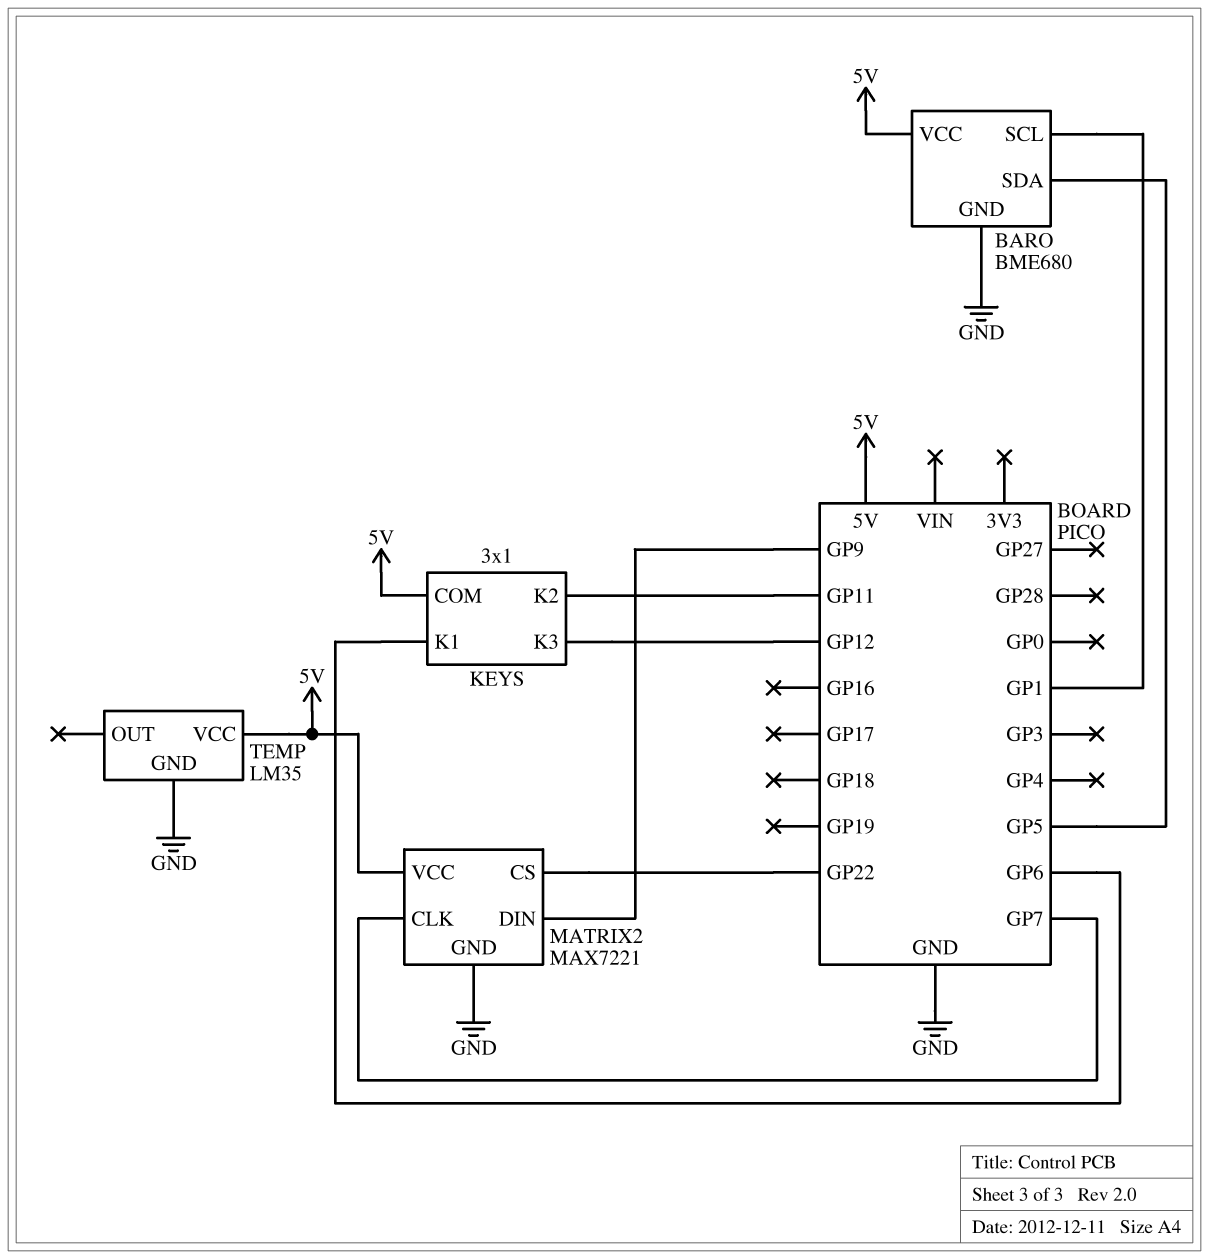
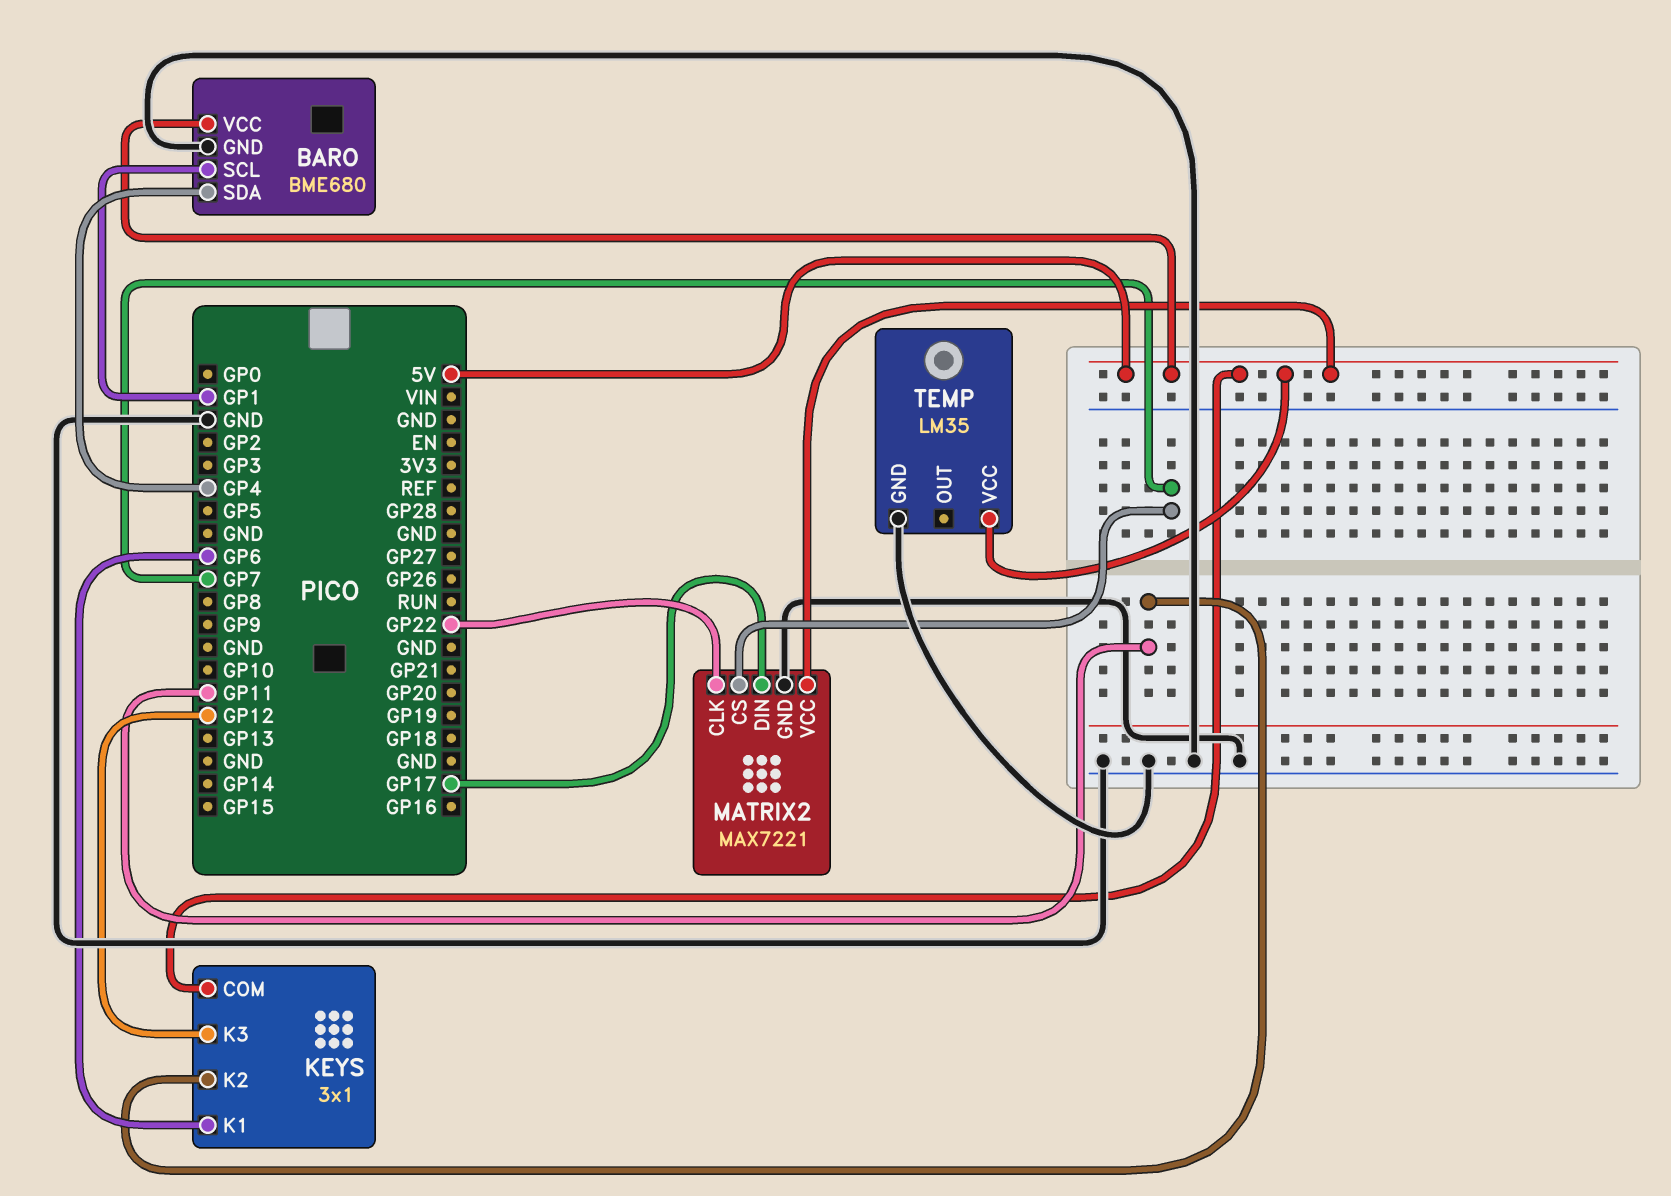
BARO pin SDA: GP5 -> GP4
MATRIX2 pin CLK: GP7 -> GP22
MATRIX2 pin CS: GP22 -> GP7
MATRIX2 pin DIN: GP9 -> GP17

